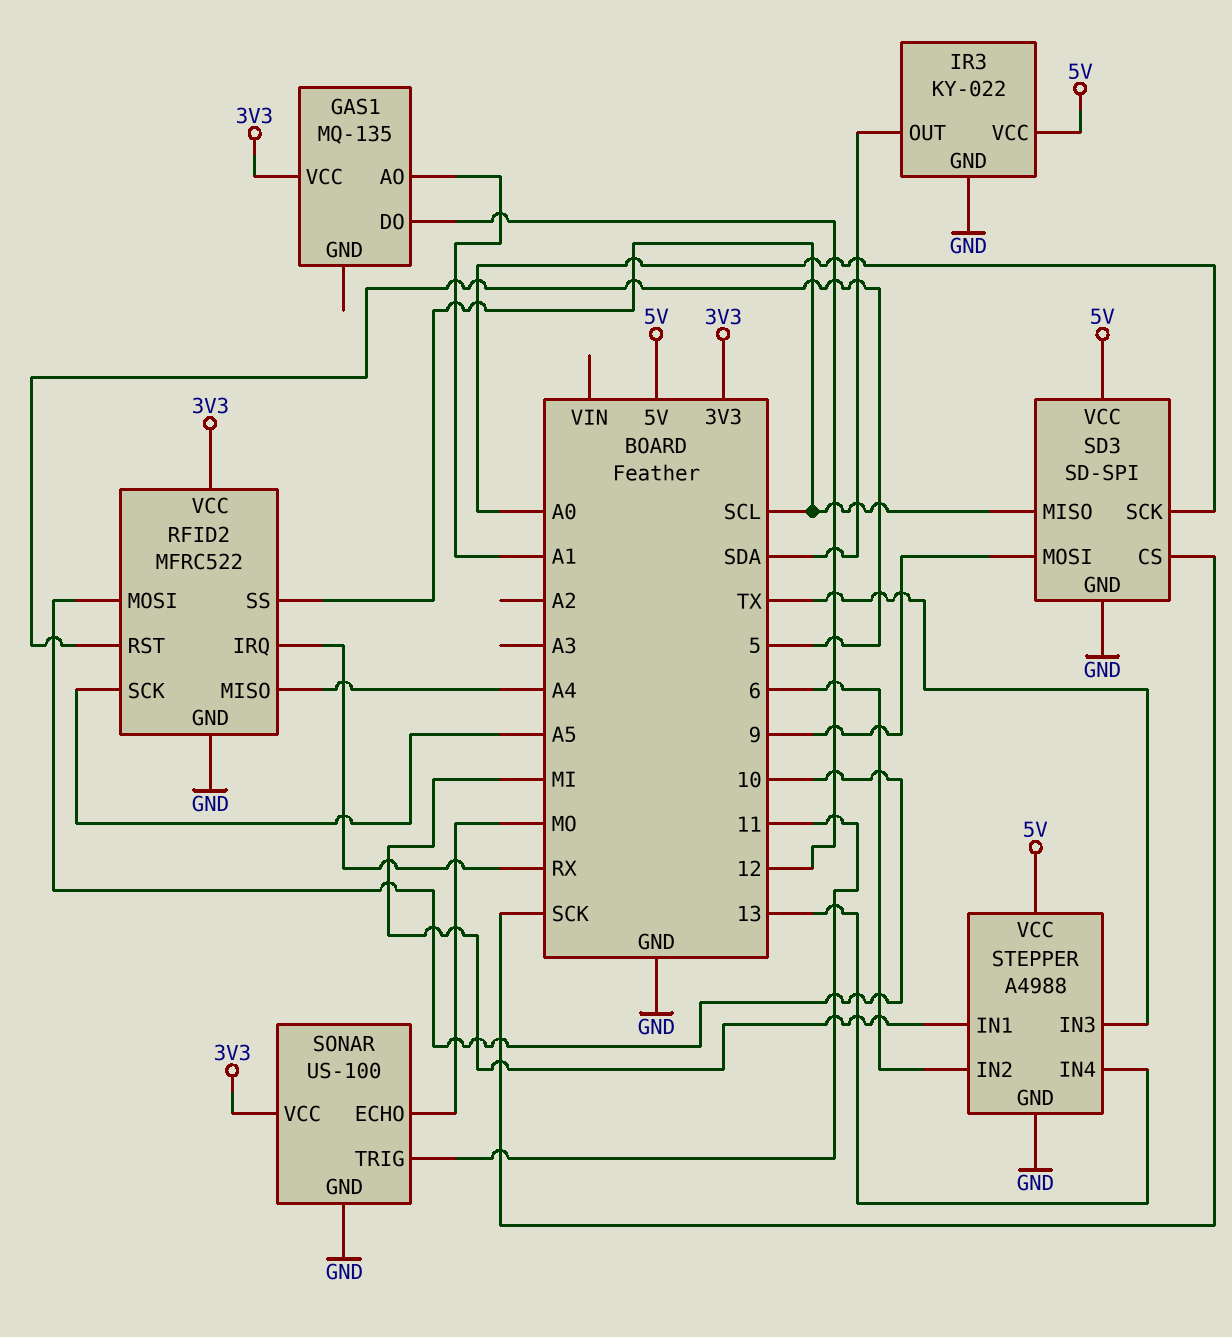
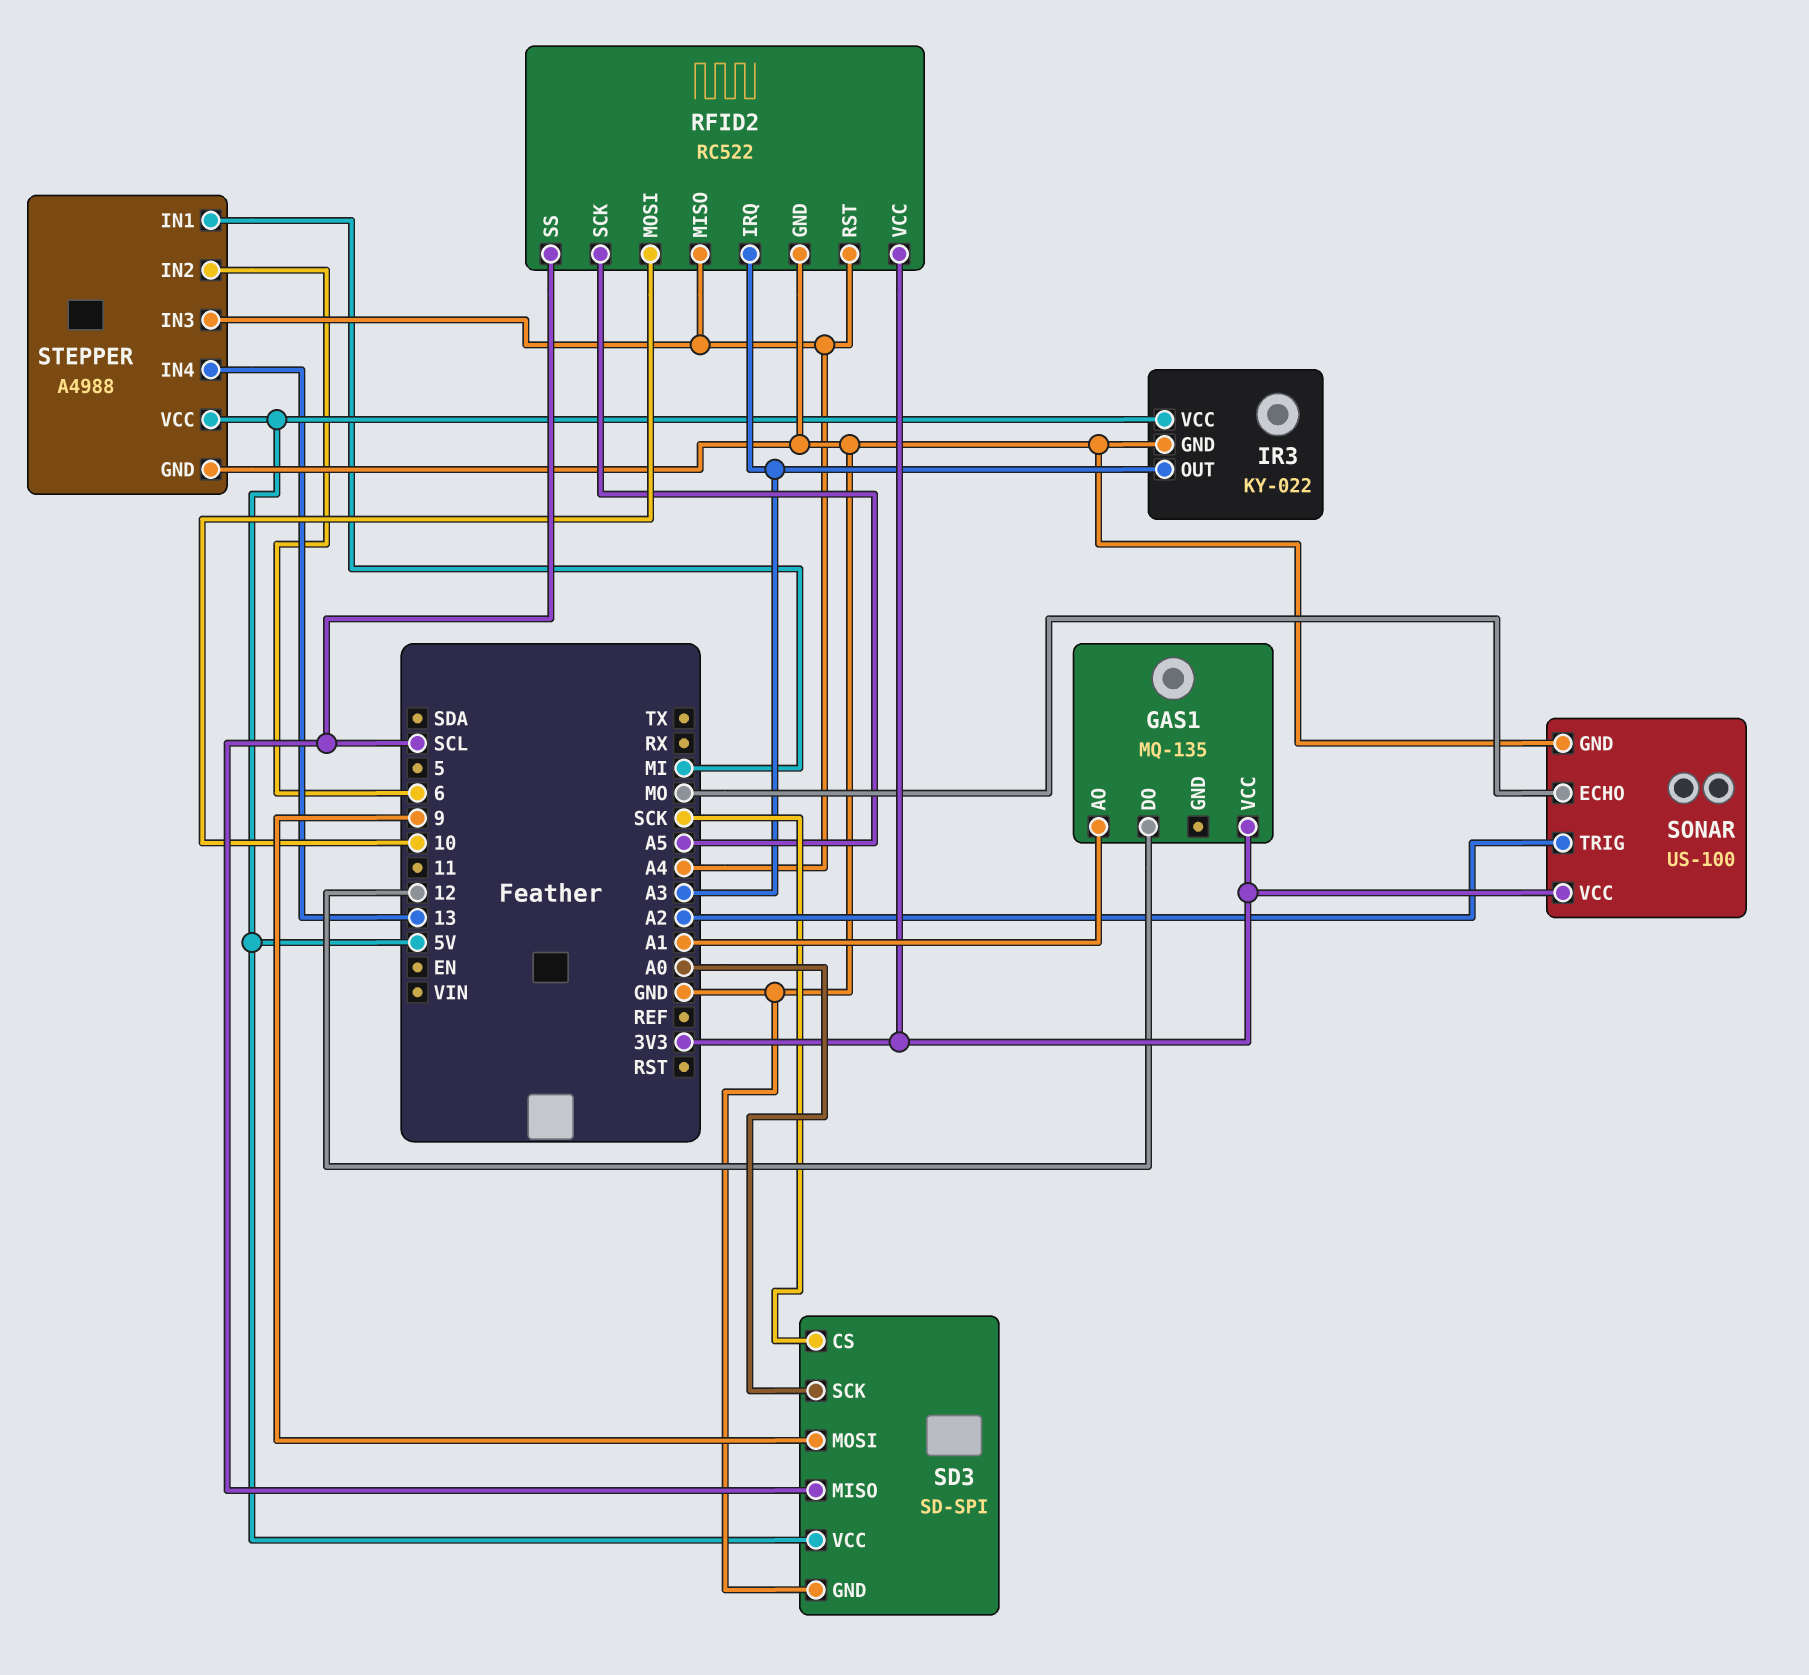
IR3 pin OUT: SDA -> A3
RFID2: MFRC522 -> RC522
RFID2 pin IRQ: RX -> A3
RFID2 pin RST: 5 -> A4
SONAR pin TRIG: 11 -> A2
STEPPER pin IN3: TX -> A4

